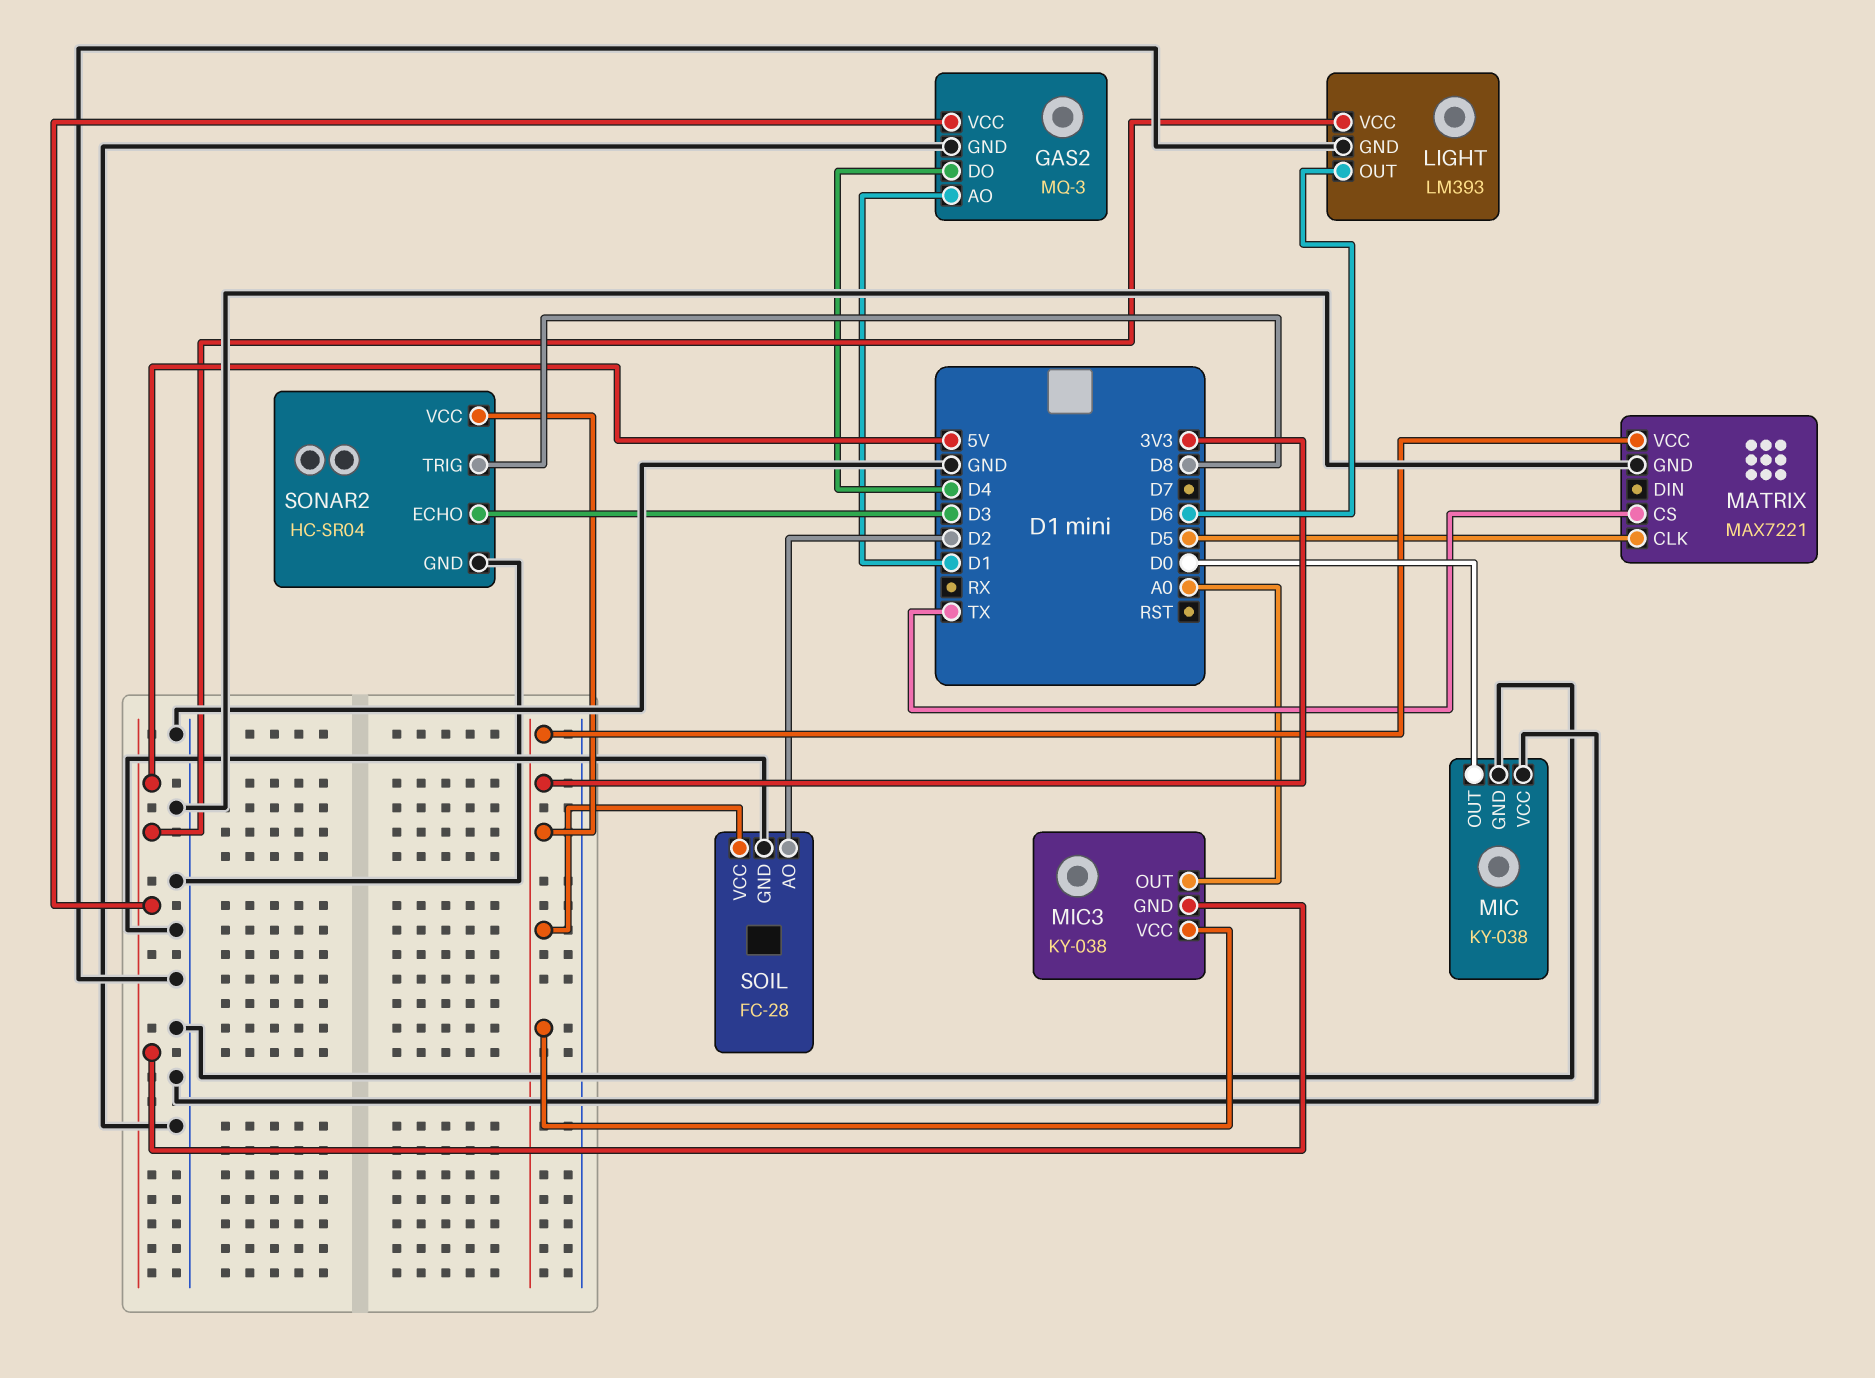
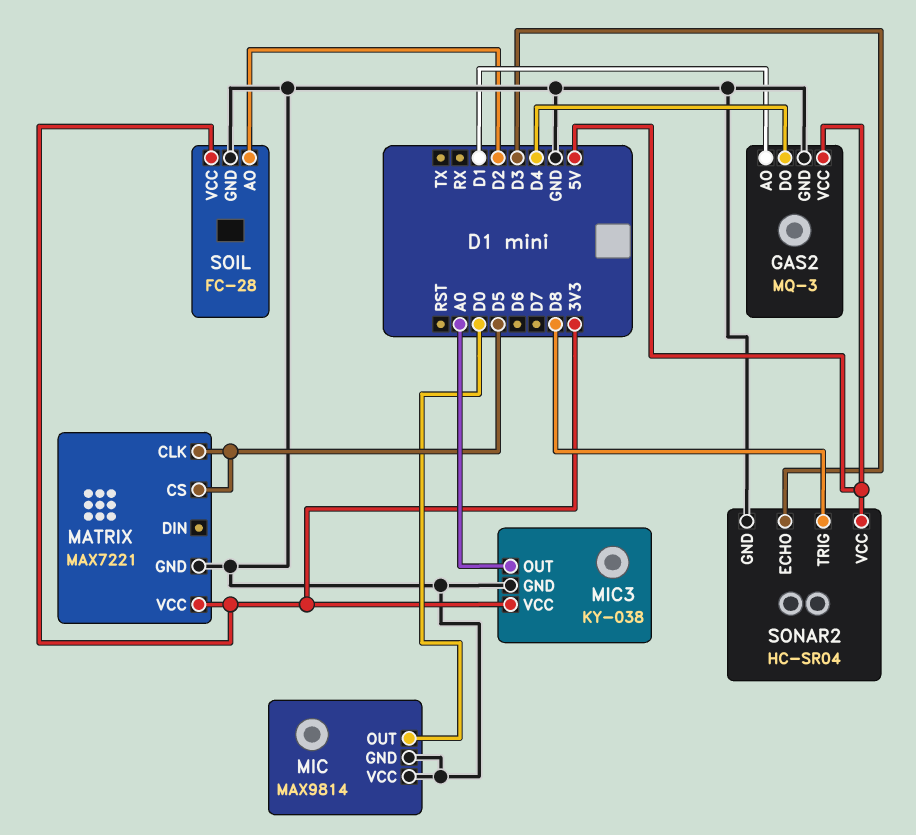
LIGHT: LM393 -> none
LIGHT pin GND: GND -> none
LIGHT pin OUT: D6 -> none
LIGHT pin VCC: 5V -> none
MATRIX pin CS: TX -> D5
MIC: KY-038 -> MAX9814
MIC3 pin GND: 5V -> GND
SONAR2 pin VCC: 3V3 -> 5V

